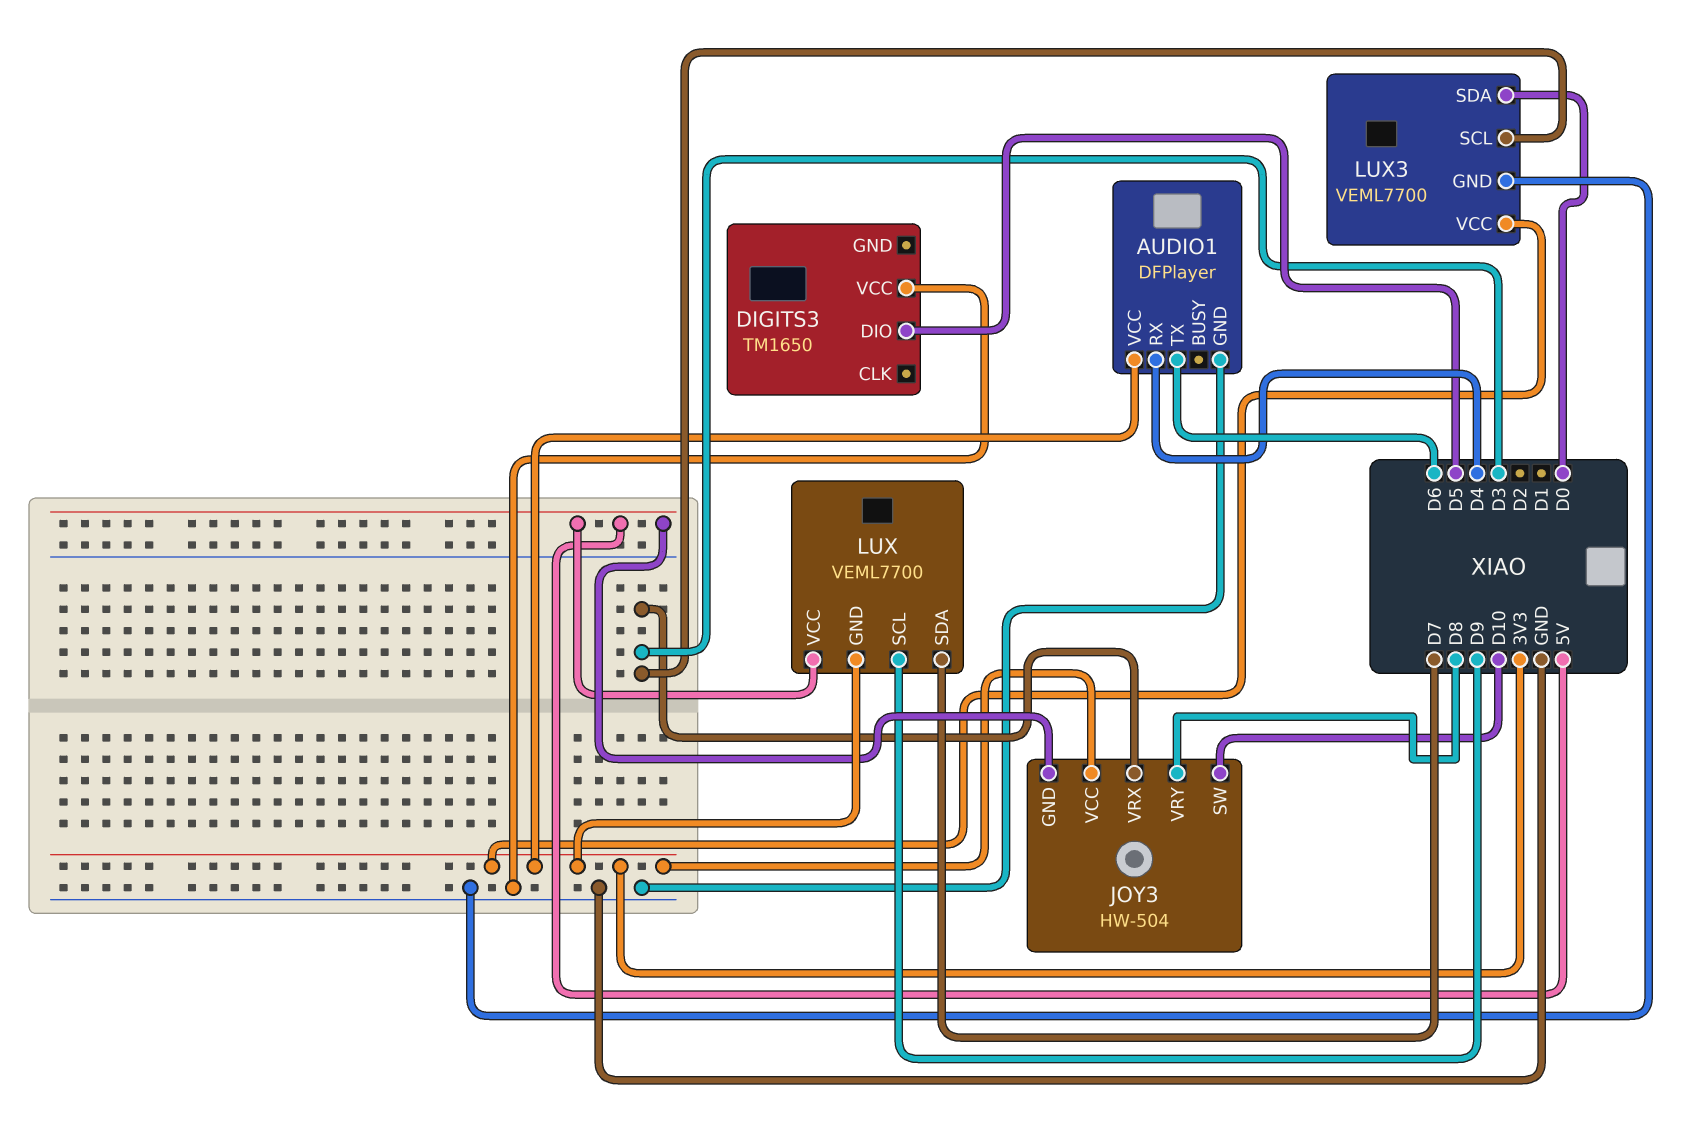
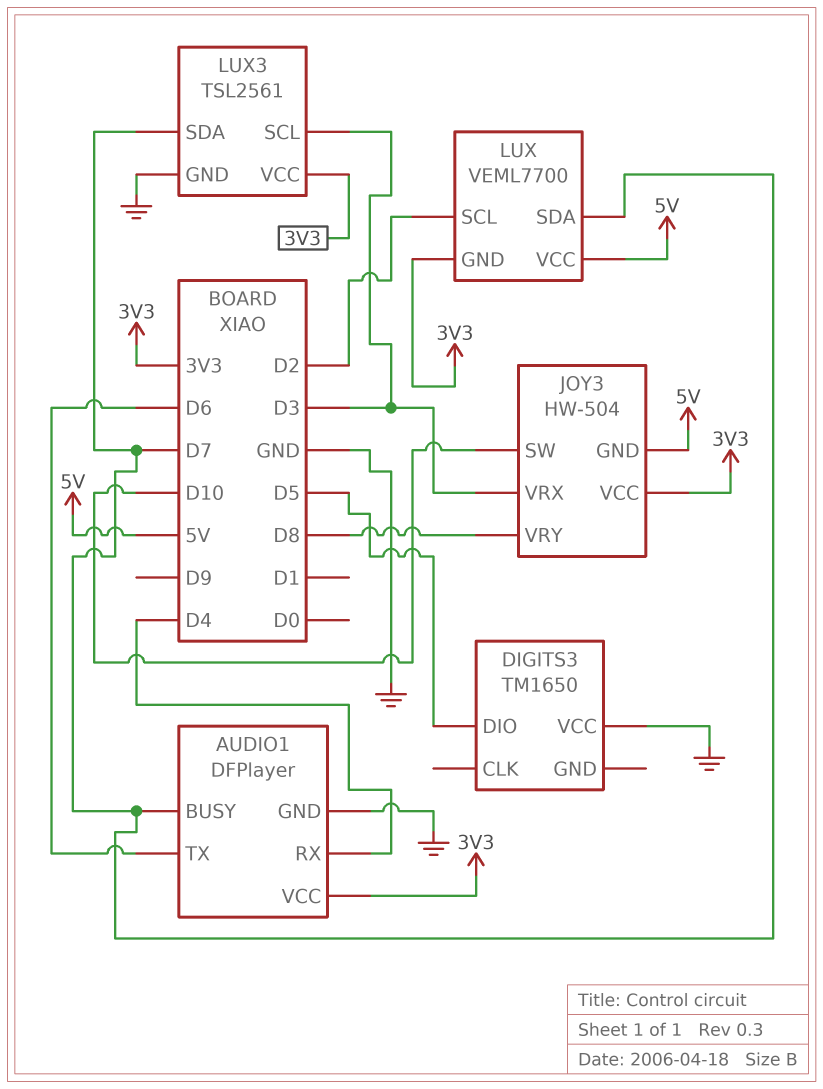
AUDIO1 pin BUSY: none -> D7
LUX pin SCL: D9 -> D2
LUX3: VEML7700 -> TSL2561
LUX3 pin SDA: D0 -> D7

